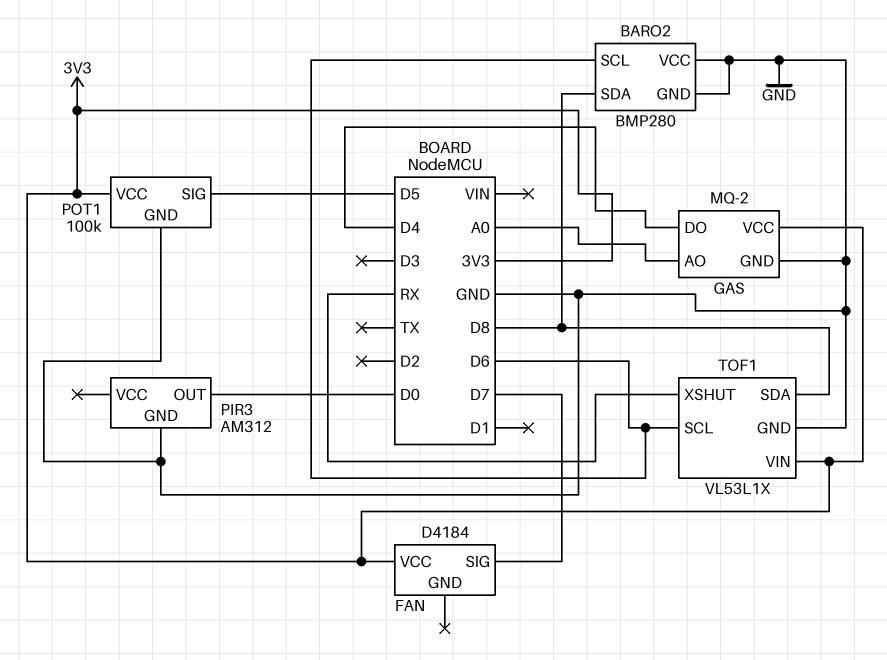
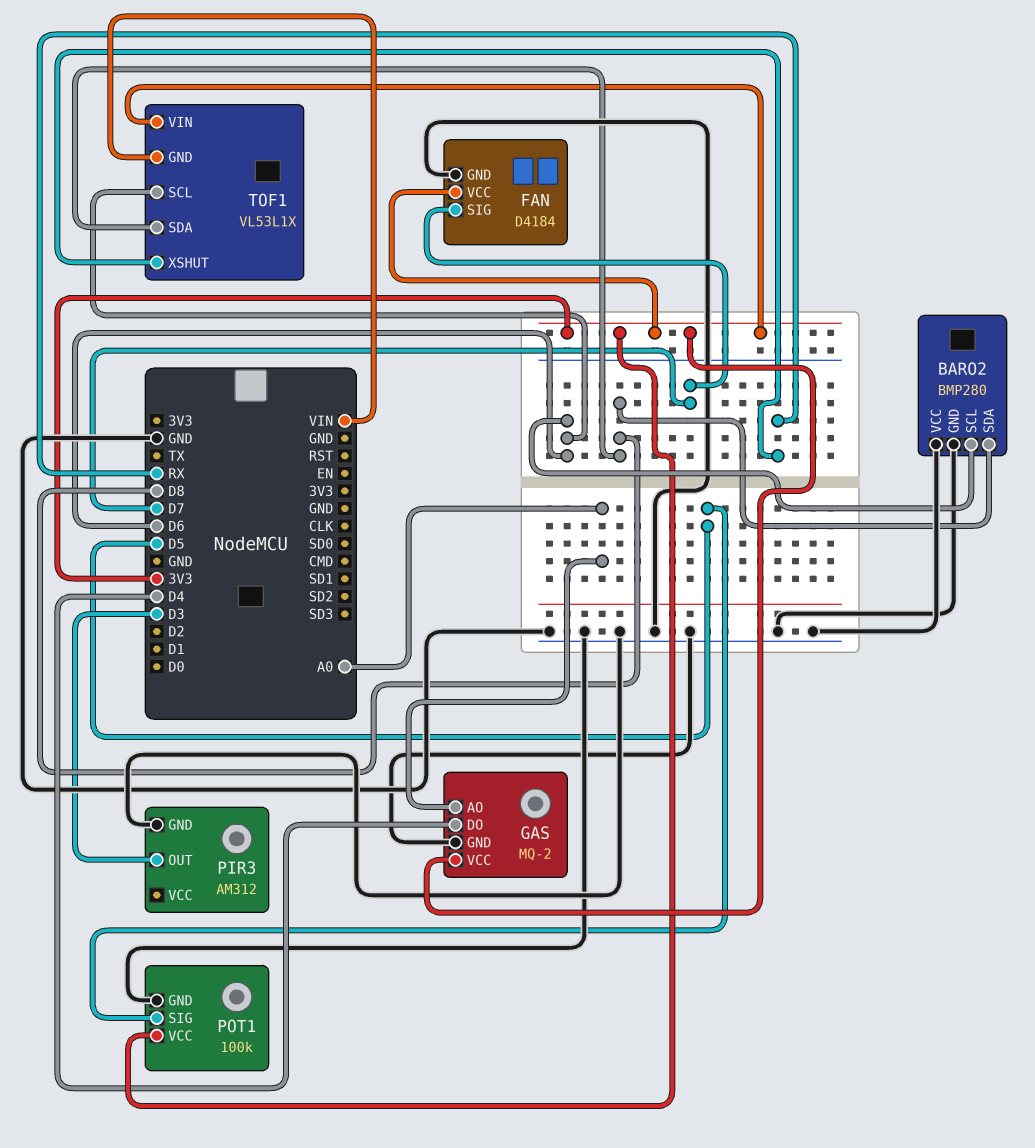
FAN pin GND: none -> GND
PIR3 pin OUT: D0 -> D3
TOF1 pin GND: GND -> VIN

